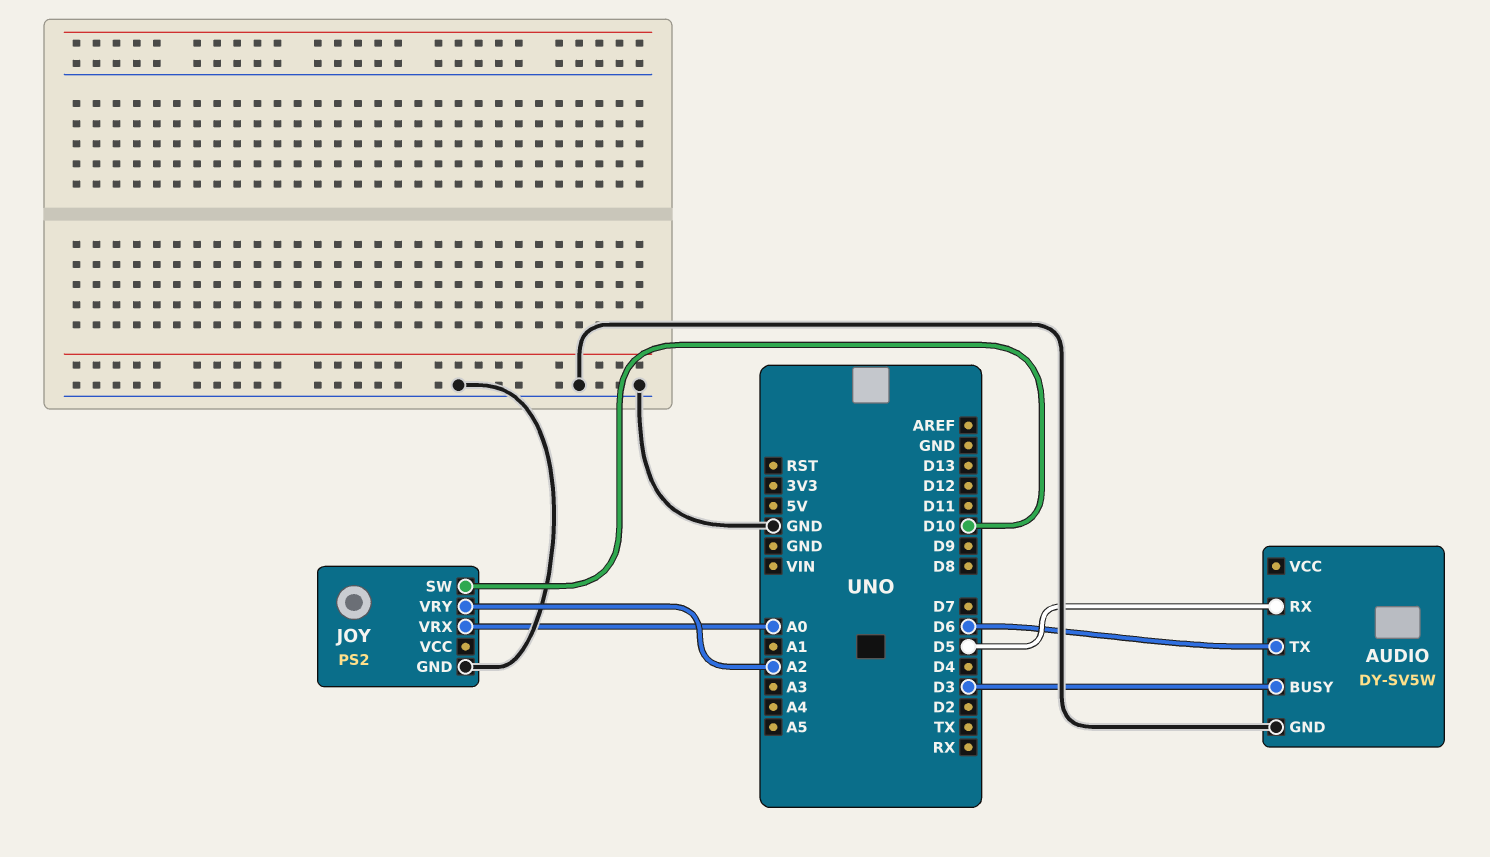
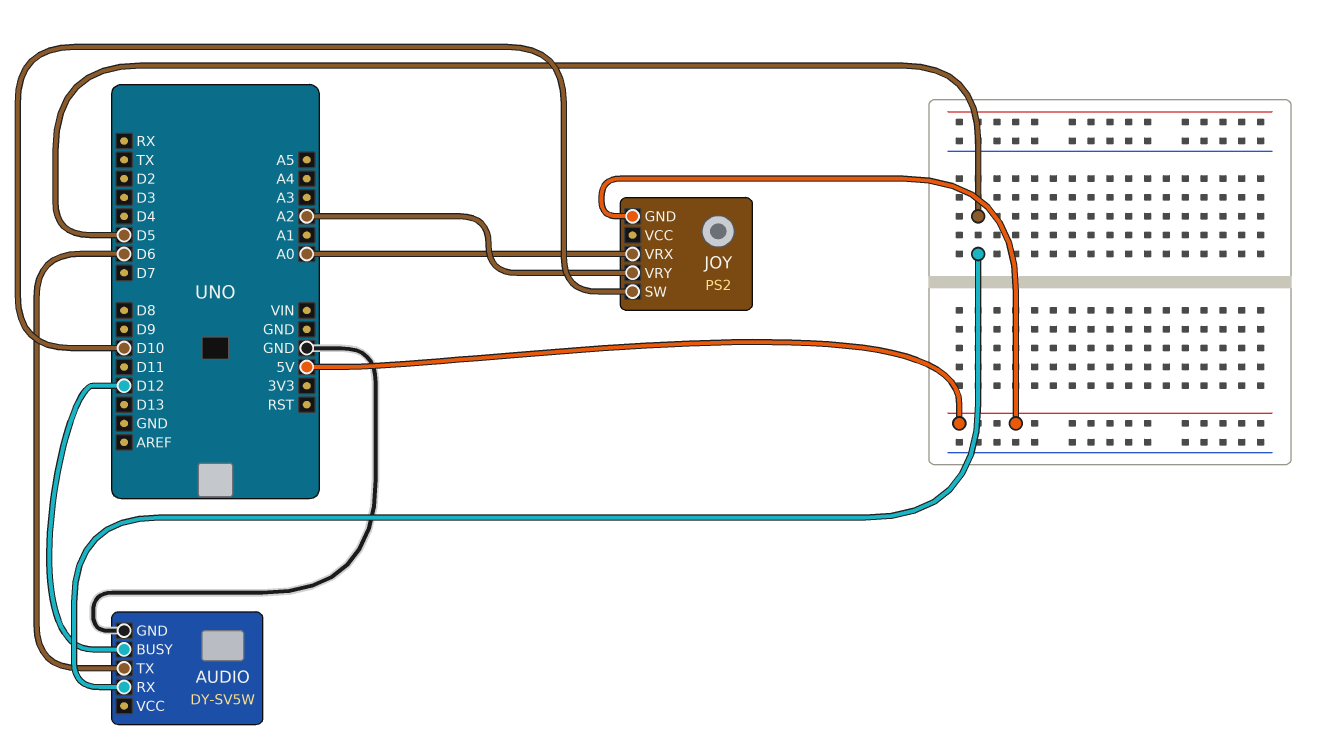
AUDIO pin BUSY: D3 -> D12
JOY pin GND: GND -> 5V

